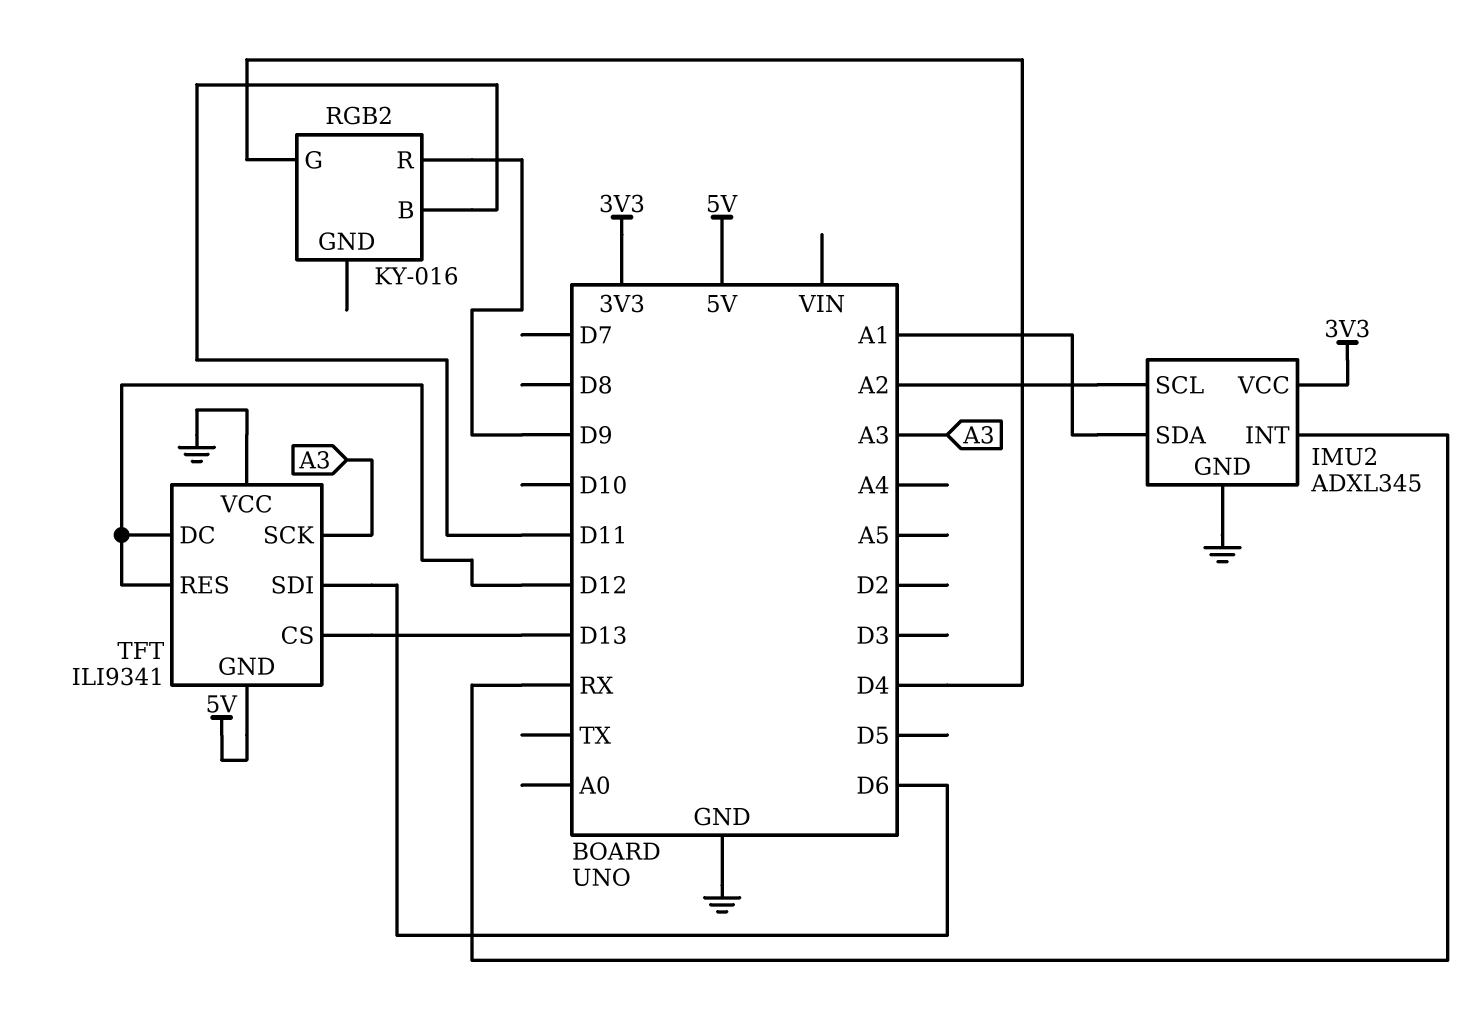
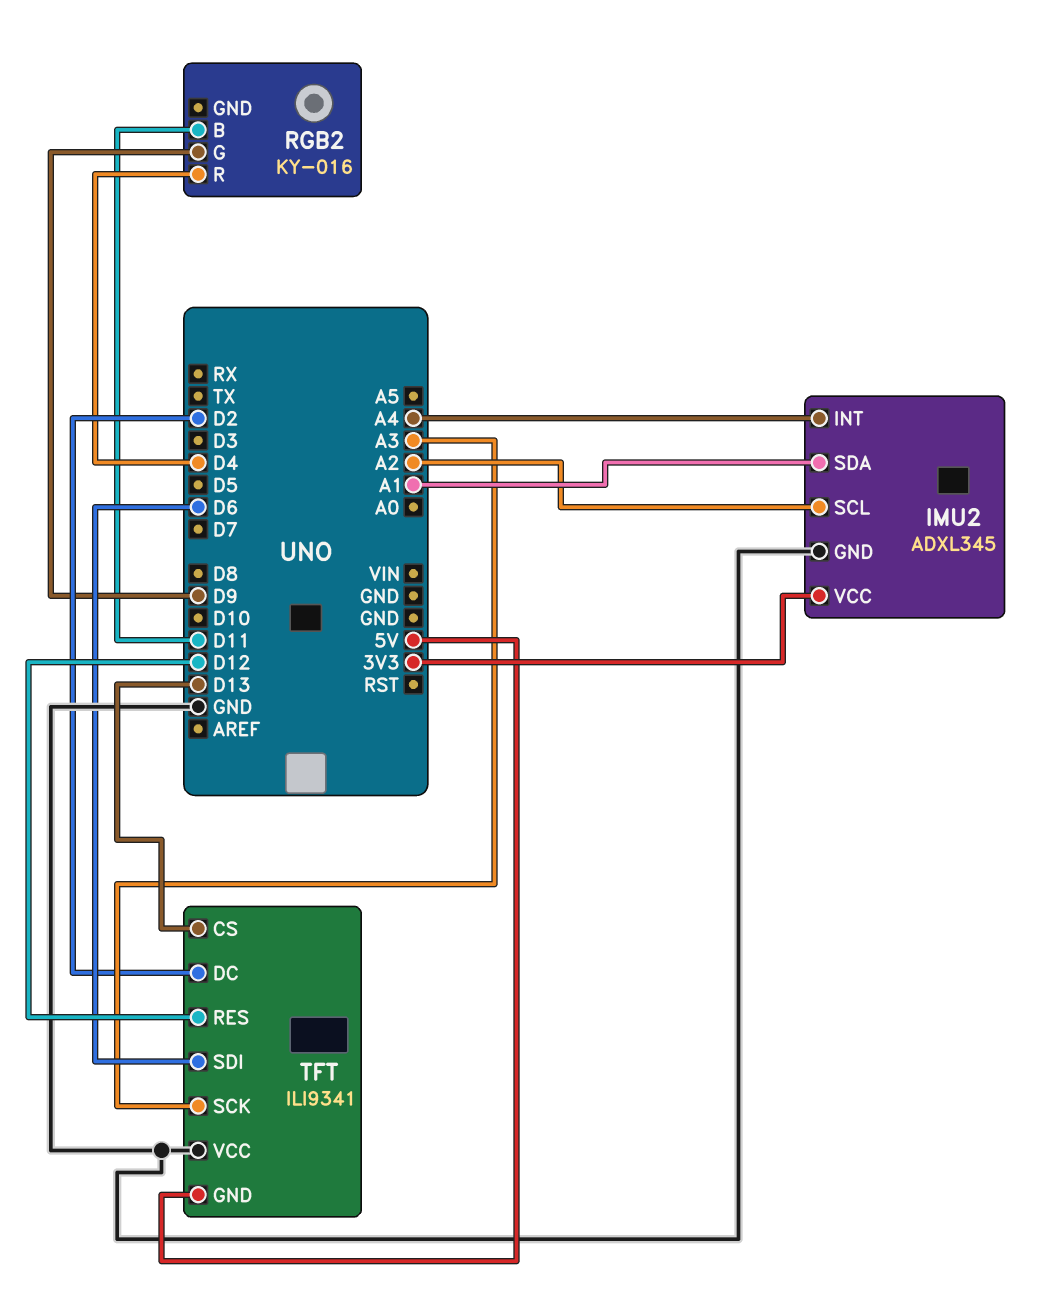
IMU2 pin INT: RX -> A4
RGB2 pin G: D4 -> D9
RGB2 pin R: D9 -> D4
TFT pin DC: D12 -> D2

